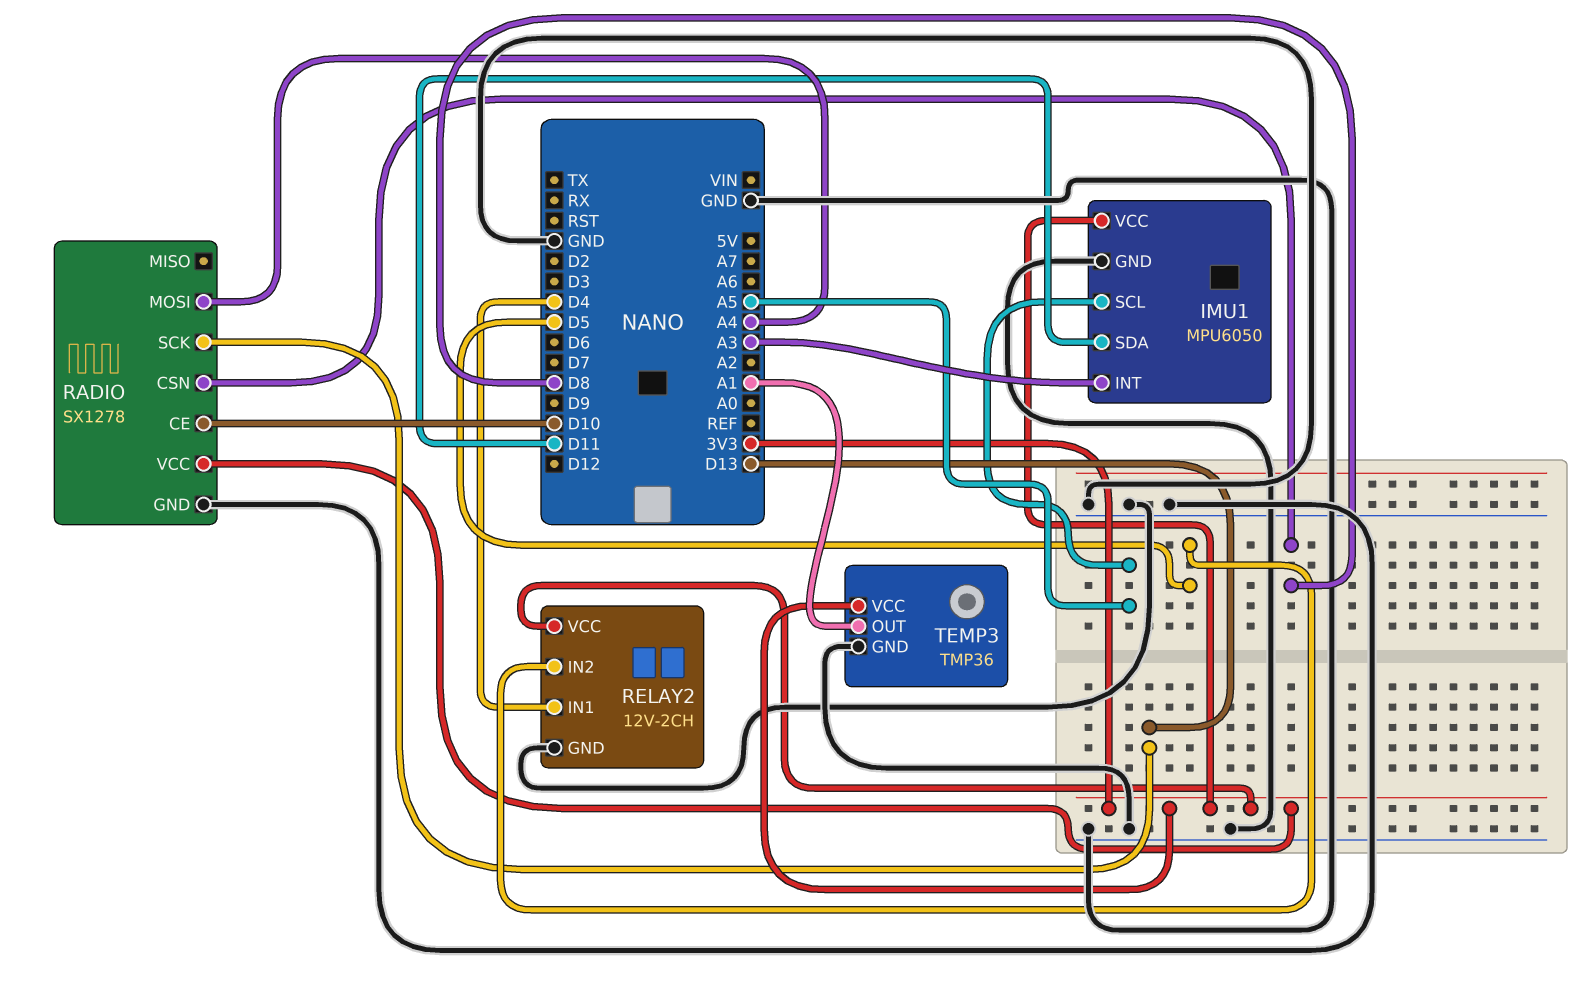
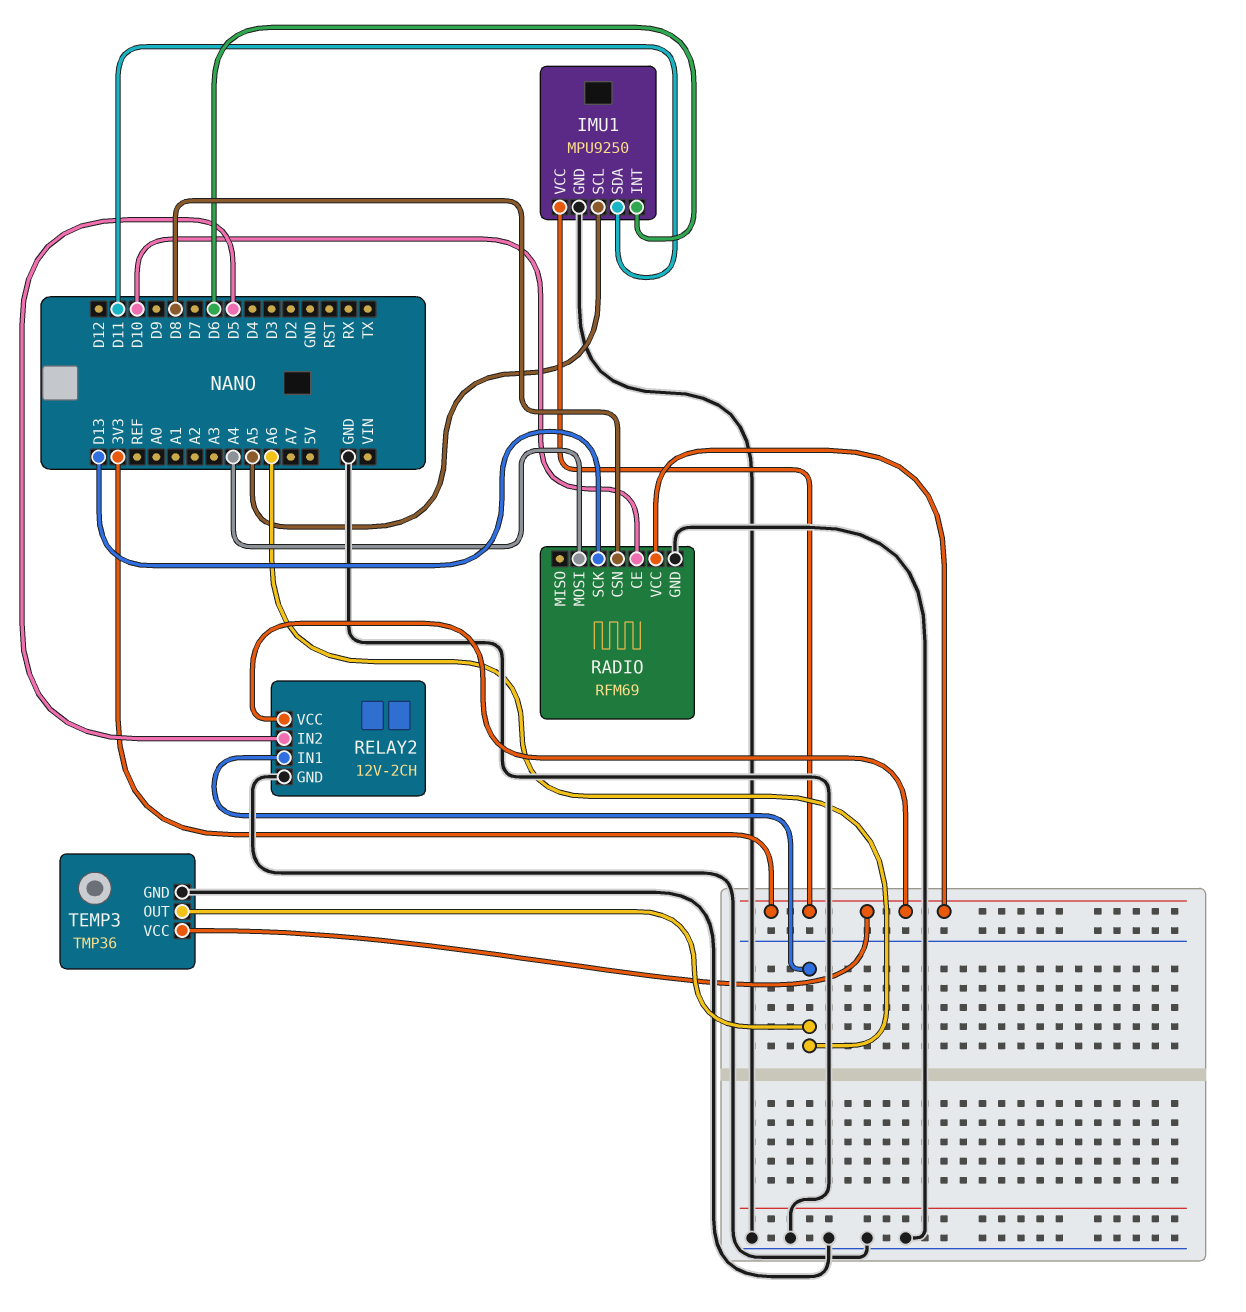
IMU1: MPU6050 -> MPU9250
IMU1 pin INT: A3 -> D6
RADIO: SX1278 -> RFM69
RELAY2 pin IN1: D4 -> A6
TEMP3 pin OUT: A1 -> A6

